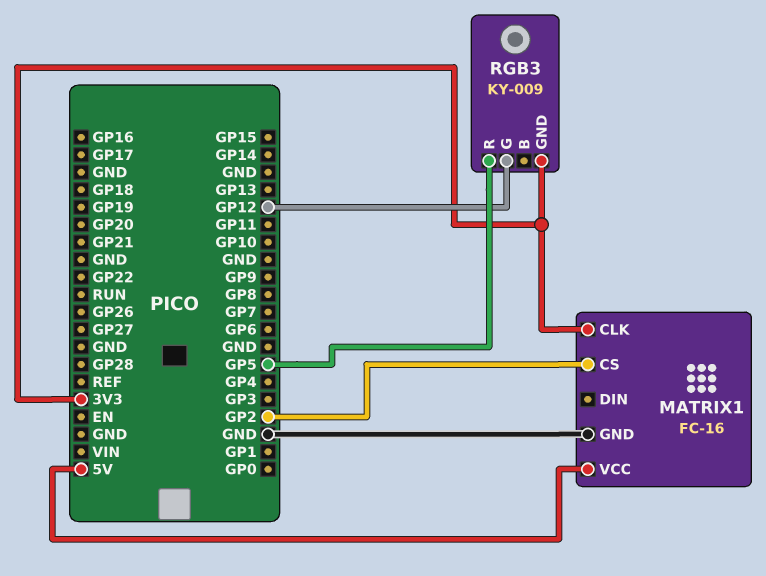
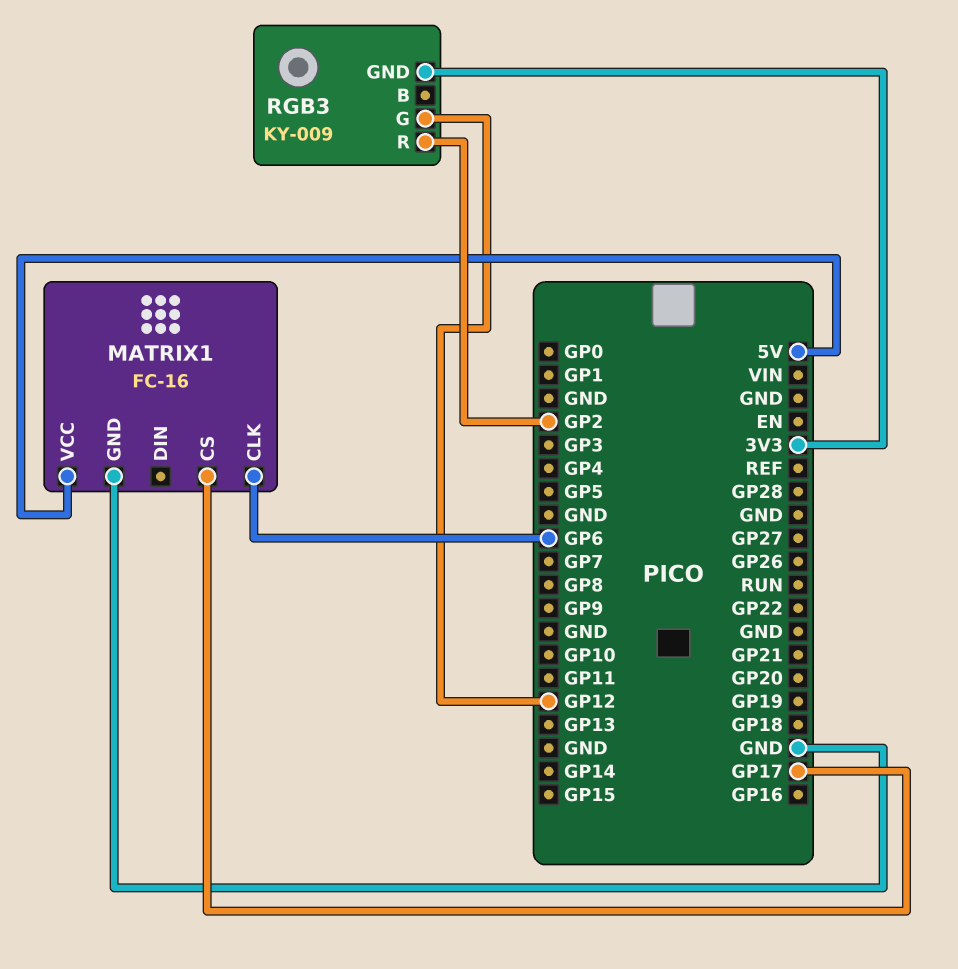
MATRIX1 pin CLK: 3V3 -> GP6
MATRIX1 pin CS: GP2 -> GP17
RGB3 pin R: GP5 -> GP2

